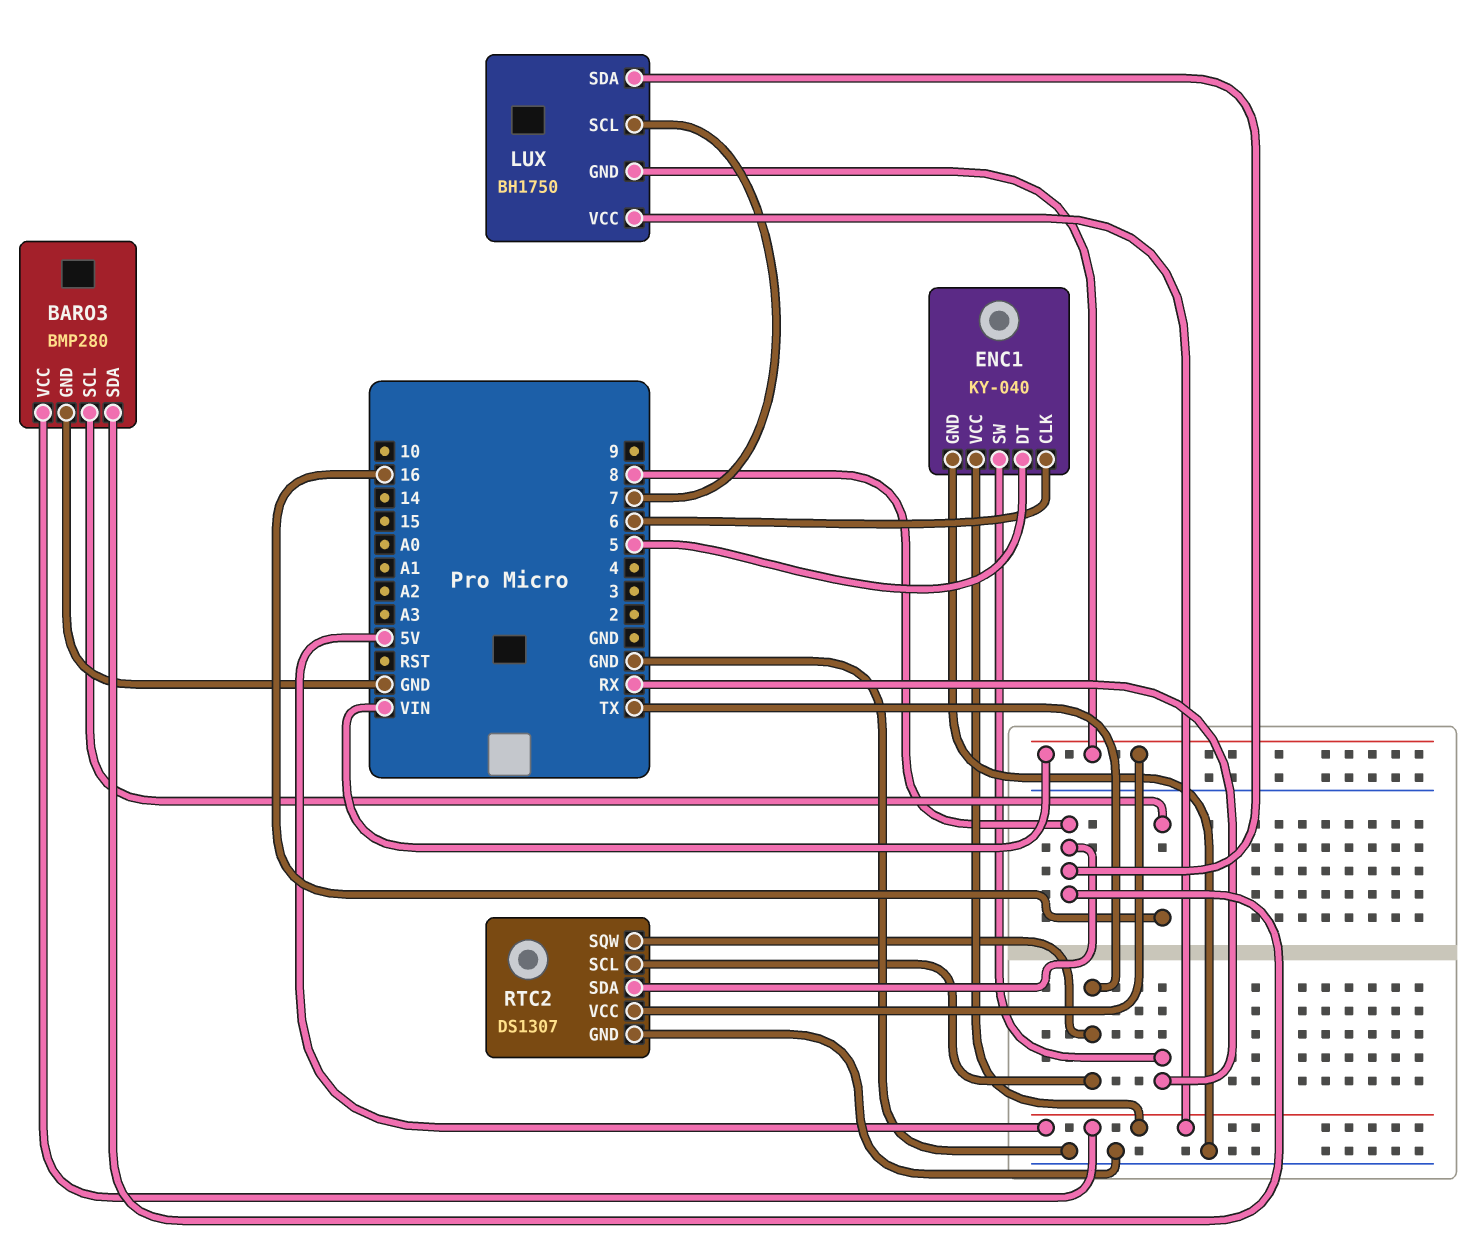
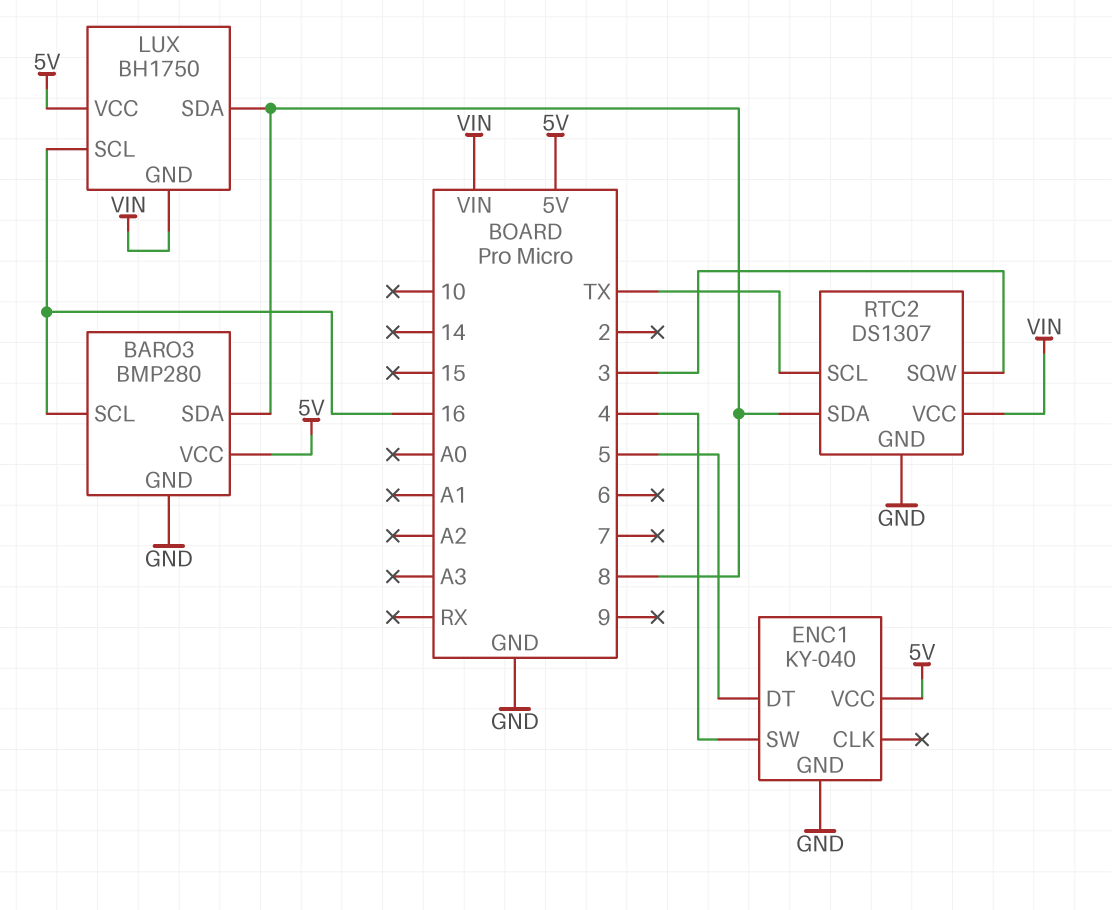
ENC1 pin CLK: 6 -> none
ENC1 pin SW: RX -> 4
LUX pin SCL: 7 -> 16
RTC2 pin SQW: TX -> 3

